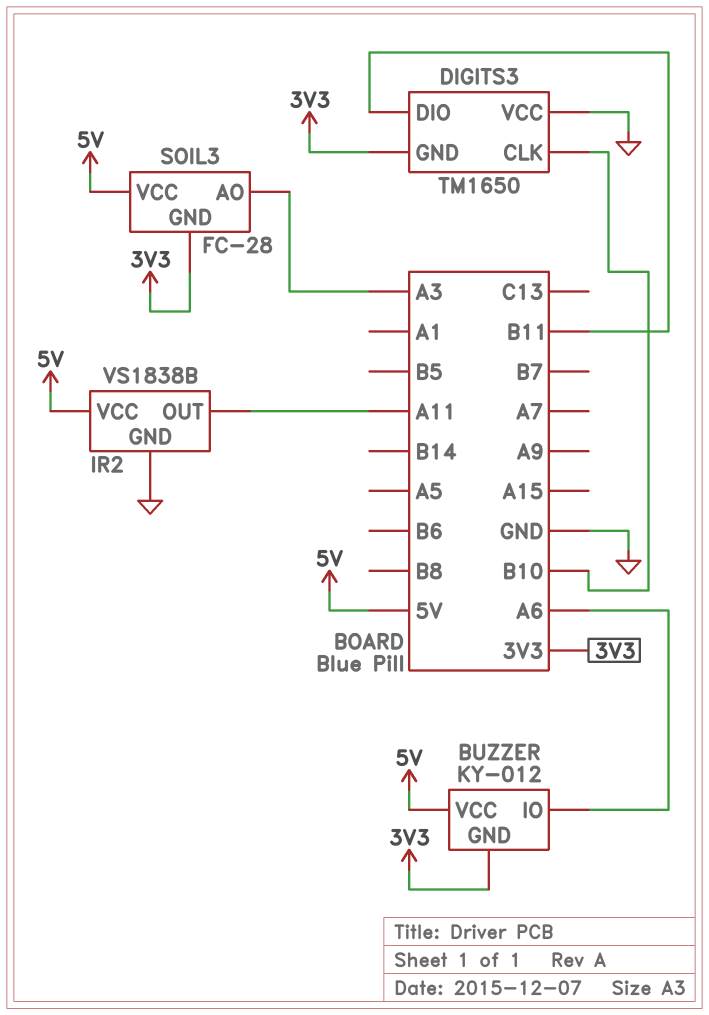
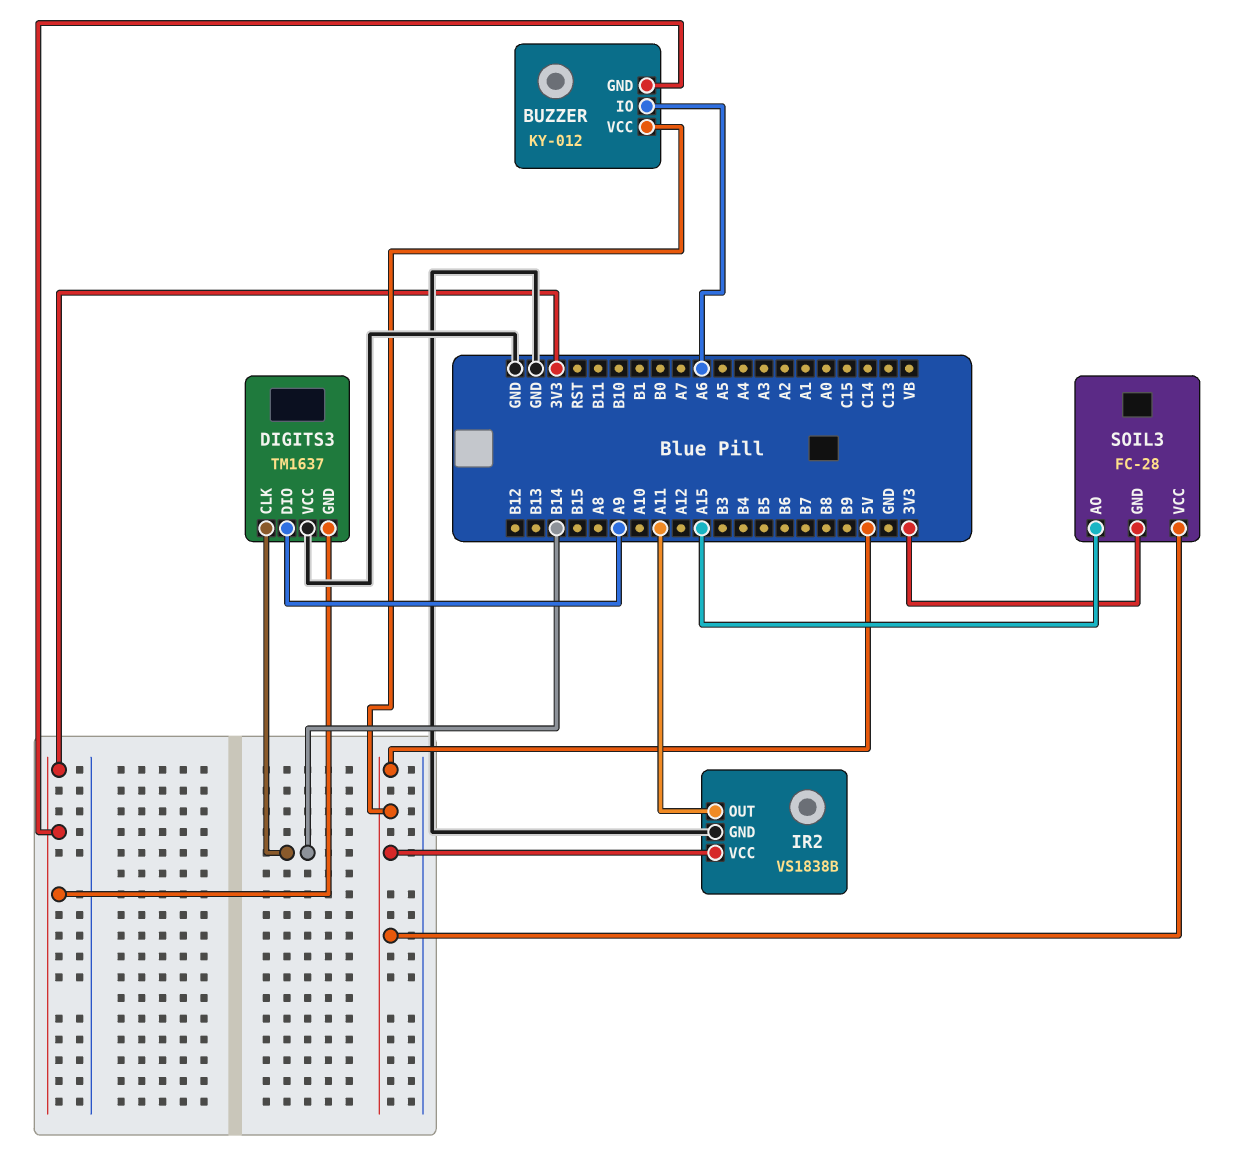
DIGITS3: TM1650 -> TM1637
DIGITS3 pin CLK: B10 -> B14
DIGITS3 pin DIO: B11 -> A9
SOIL3 pin AO: A3 -> A15

